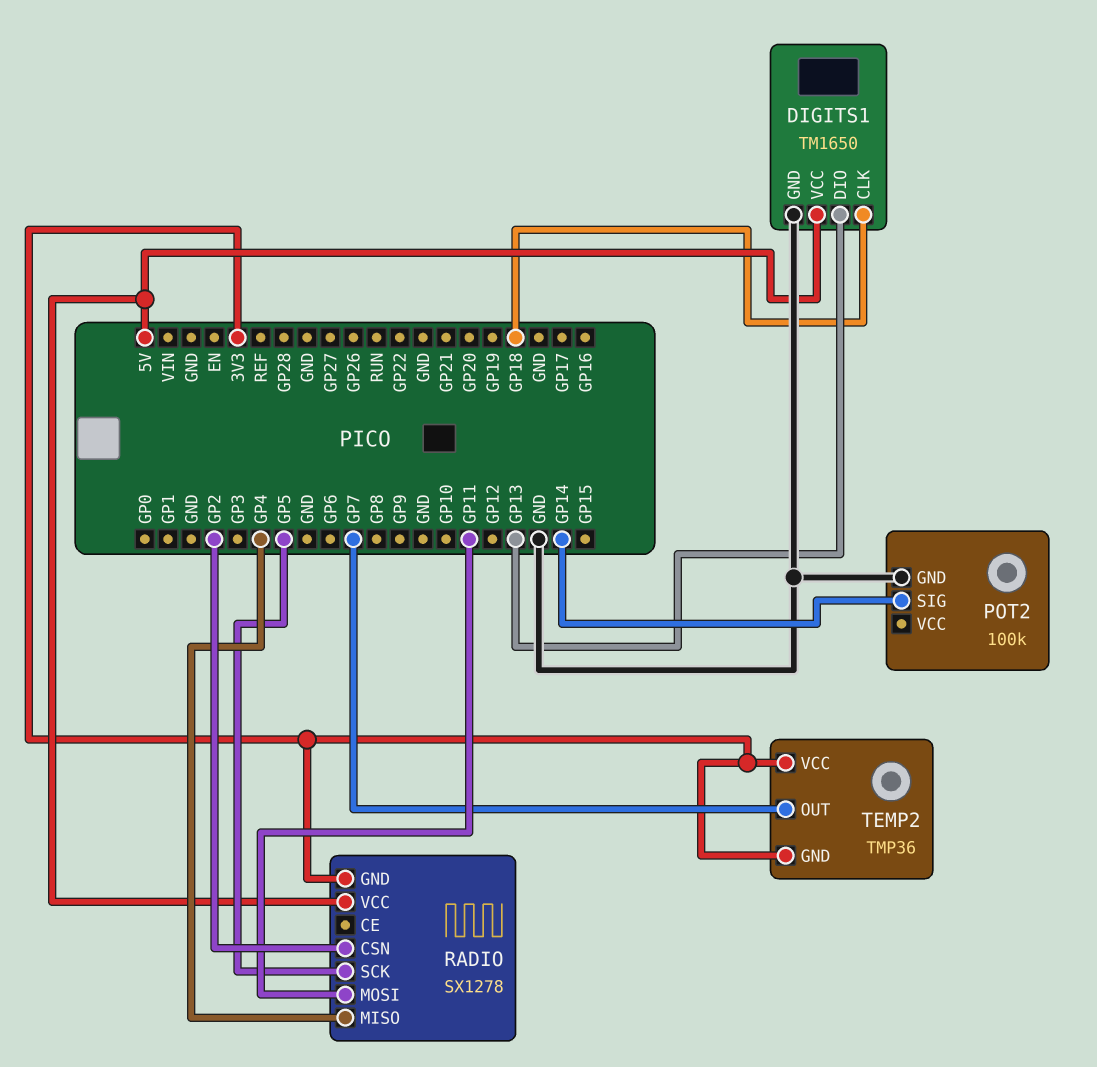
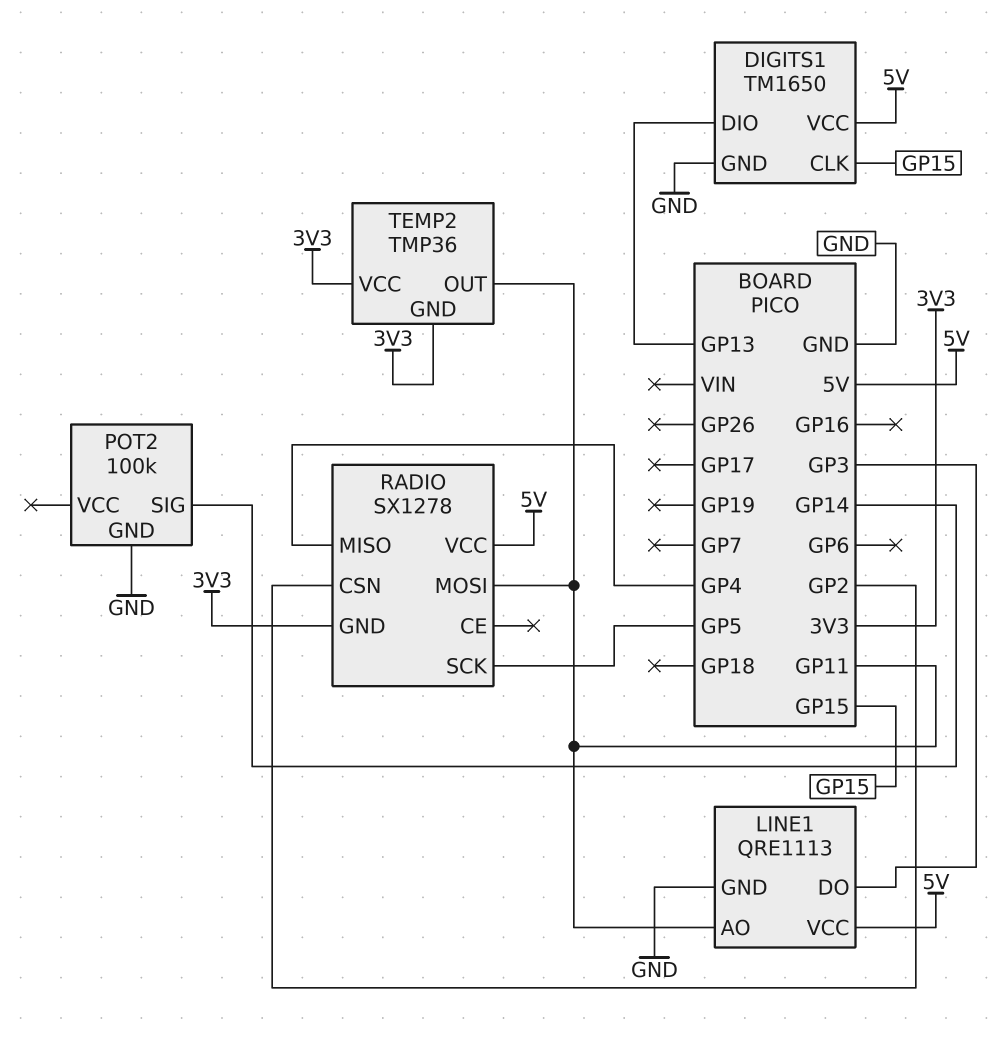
DIGITS1 pin CLK: GP18 -> GP15
LINE1: none -> QRE1113
LINE1 pin AO: none -> GP11
LINE1 pin DO: none -> GP3
LINE1 pin GND: none -> GND
LINE1 pin VCC: none -> 5V
TEMP2 pin OUT: GP7 -> GP11

